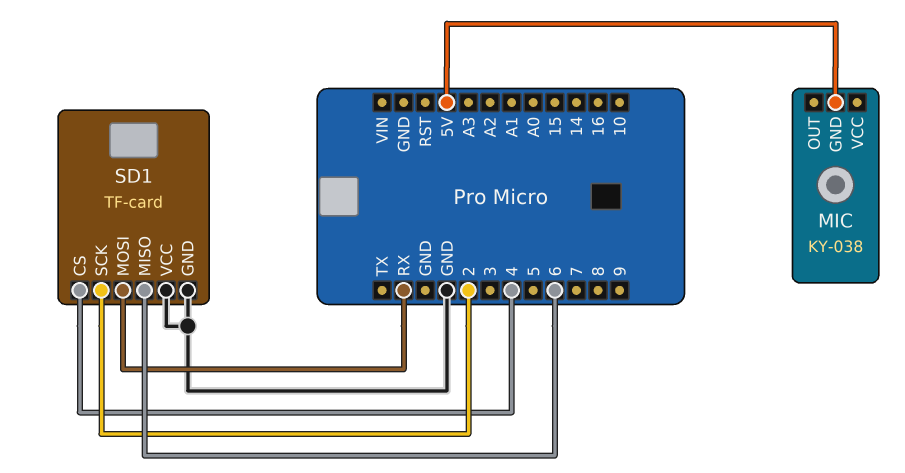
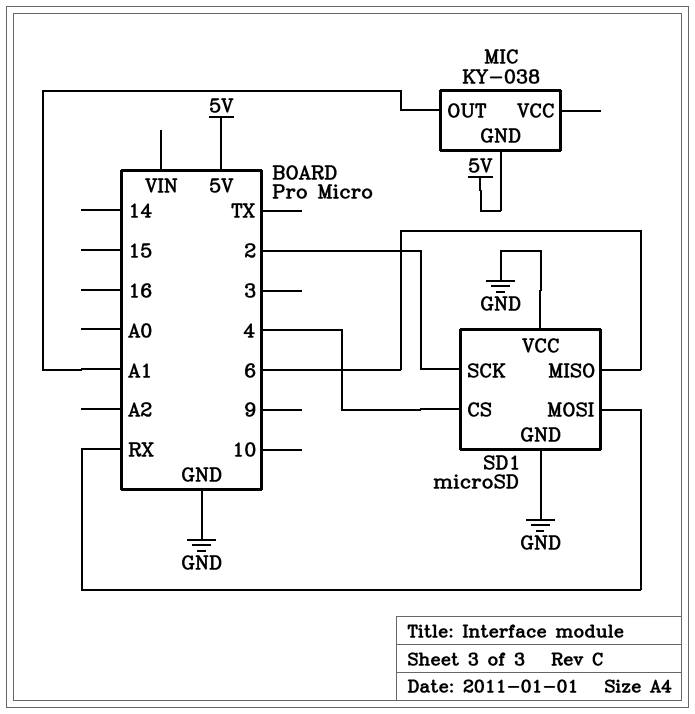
MIC pin OUT: none -> A1
SD1: TF-card -> microSD

